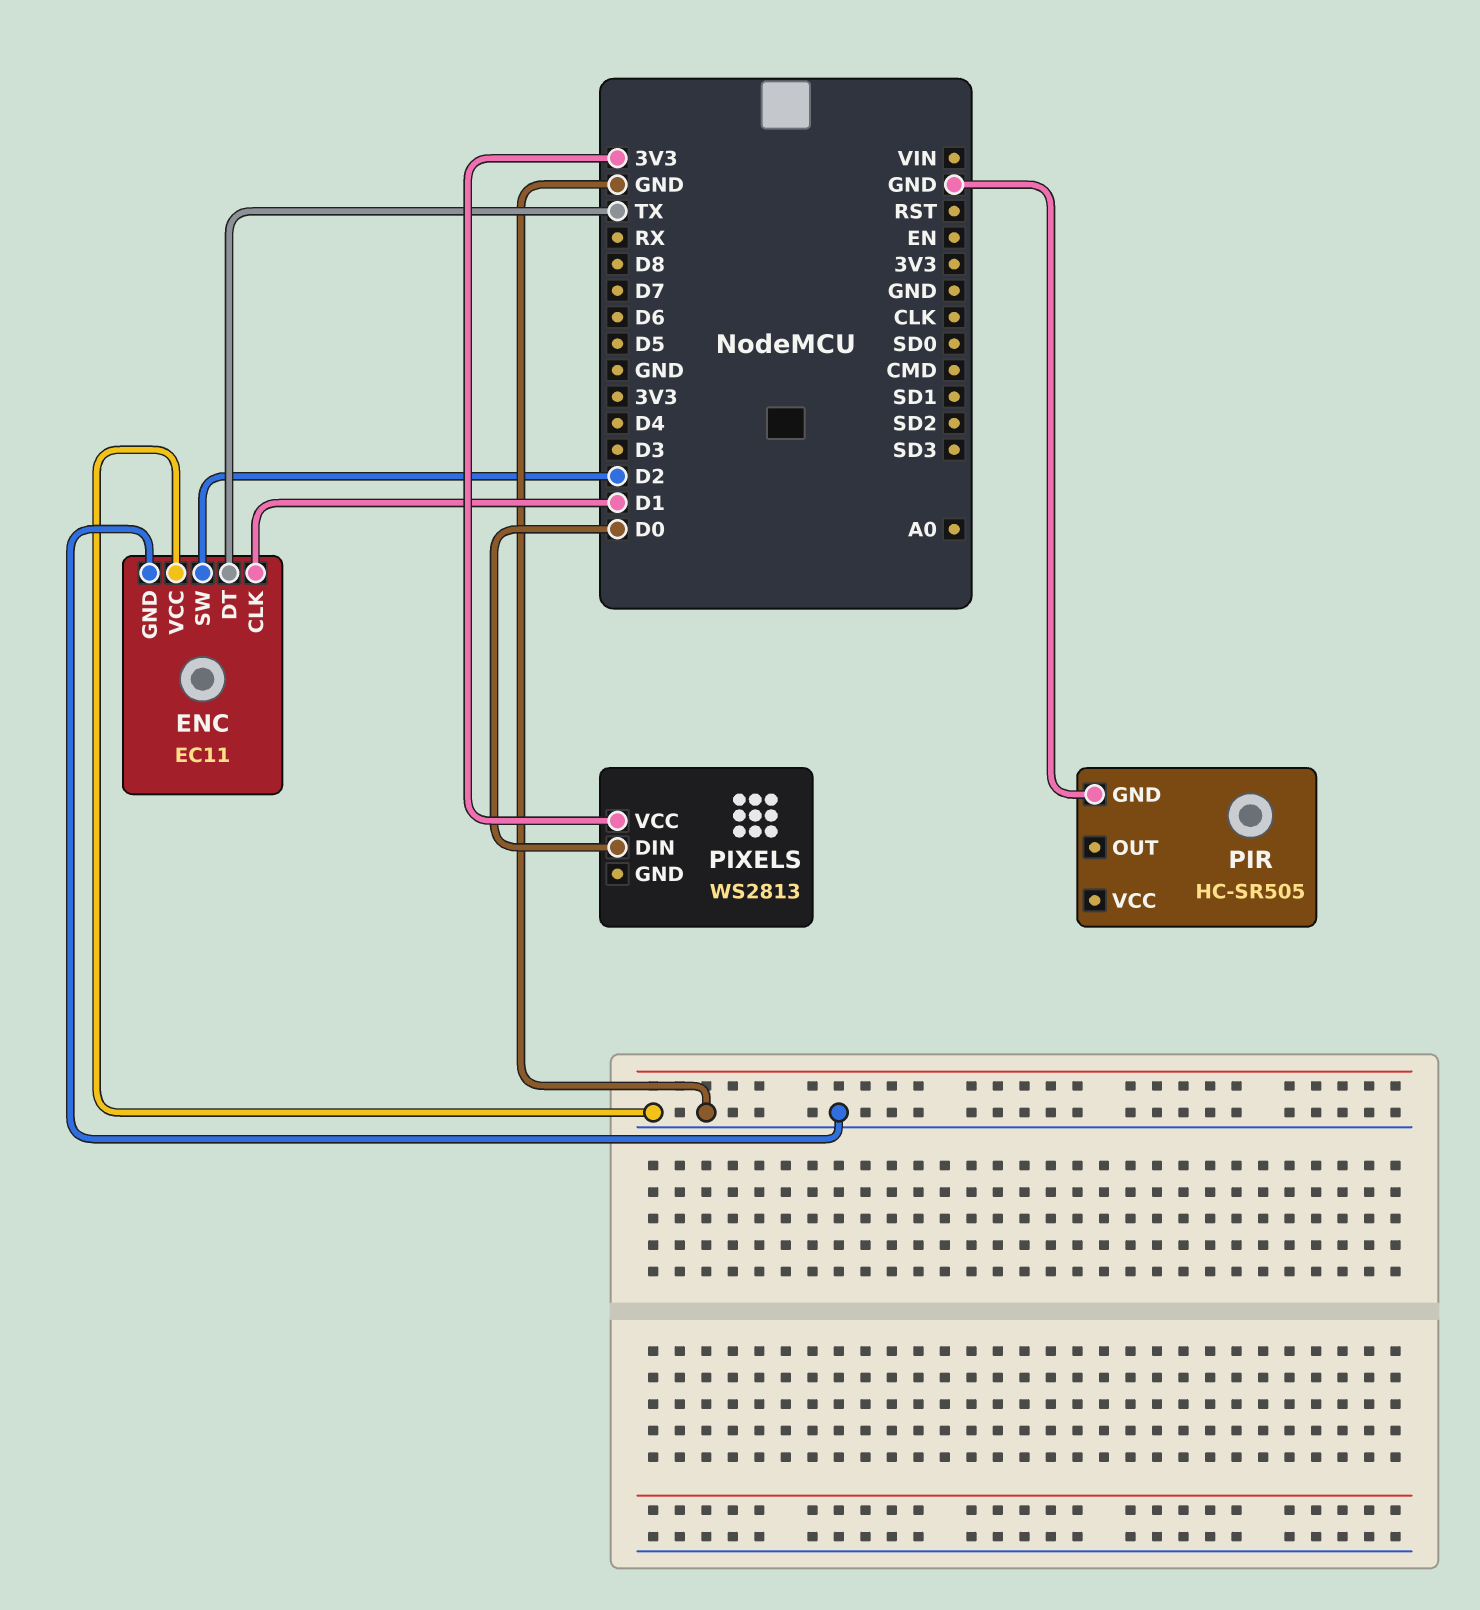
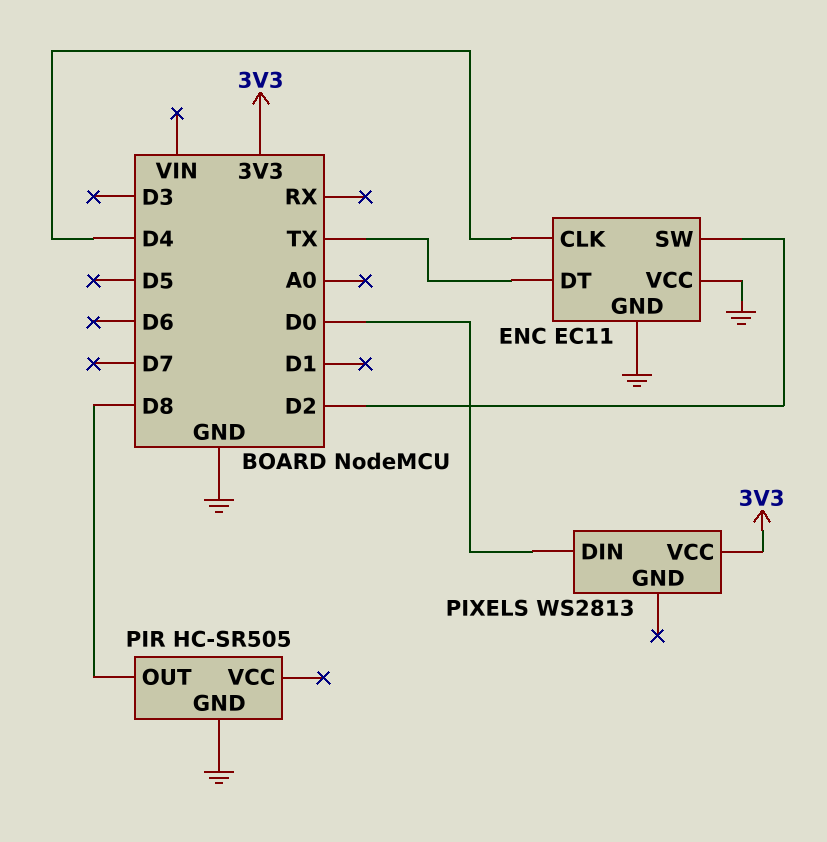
ENC pin CLK: D1 -> D4
PIR pin OUT: none -> D8

